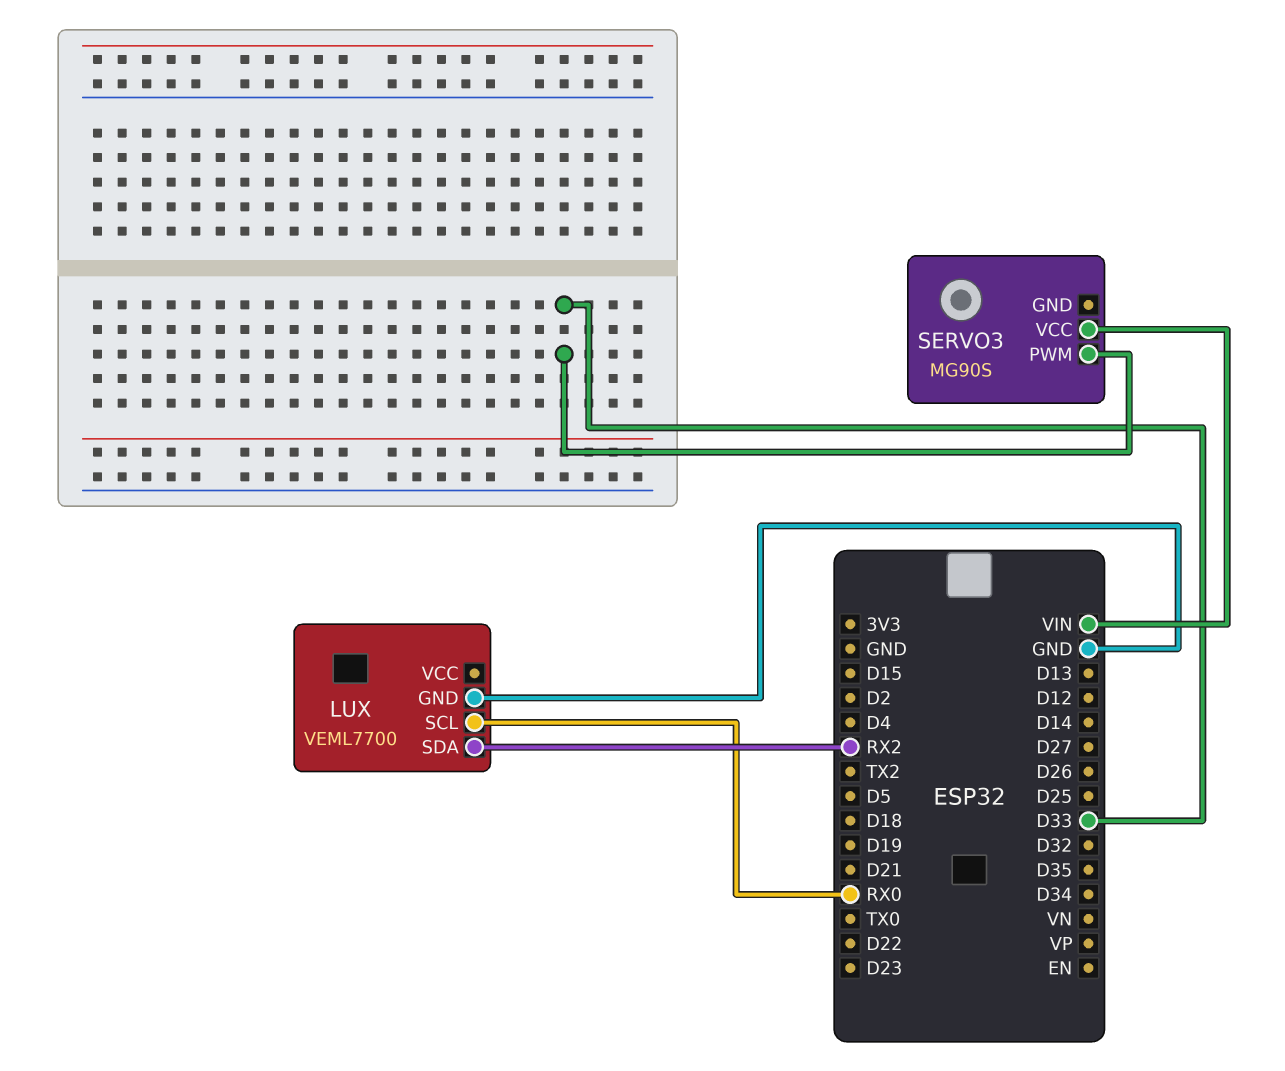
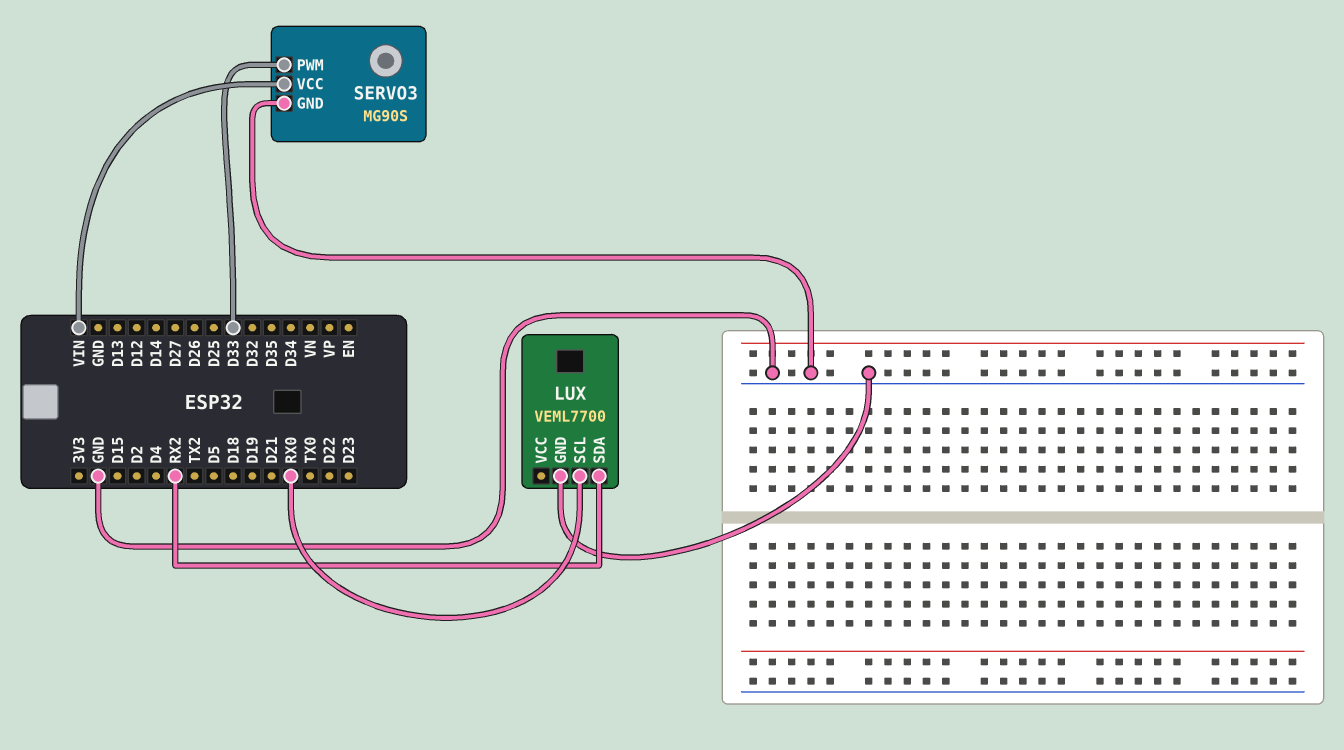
SERVO3 pin GND: none -> GND

